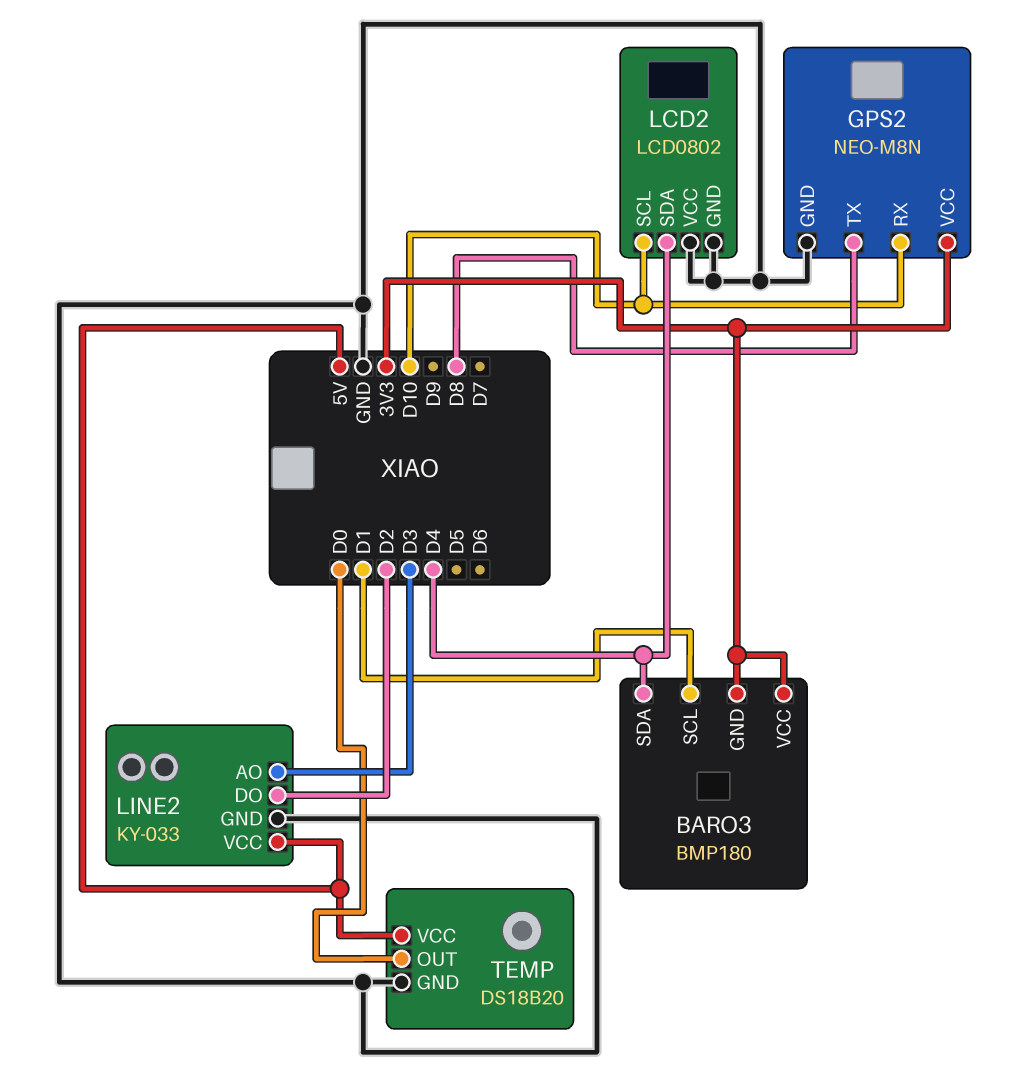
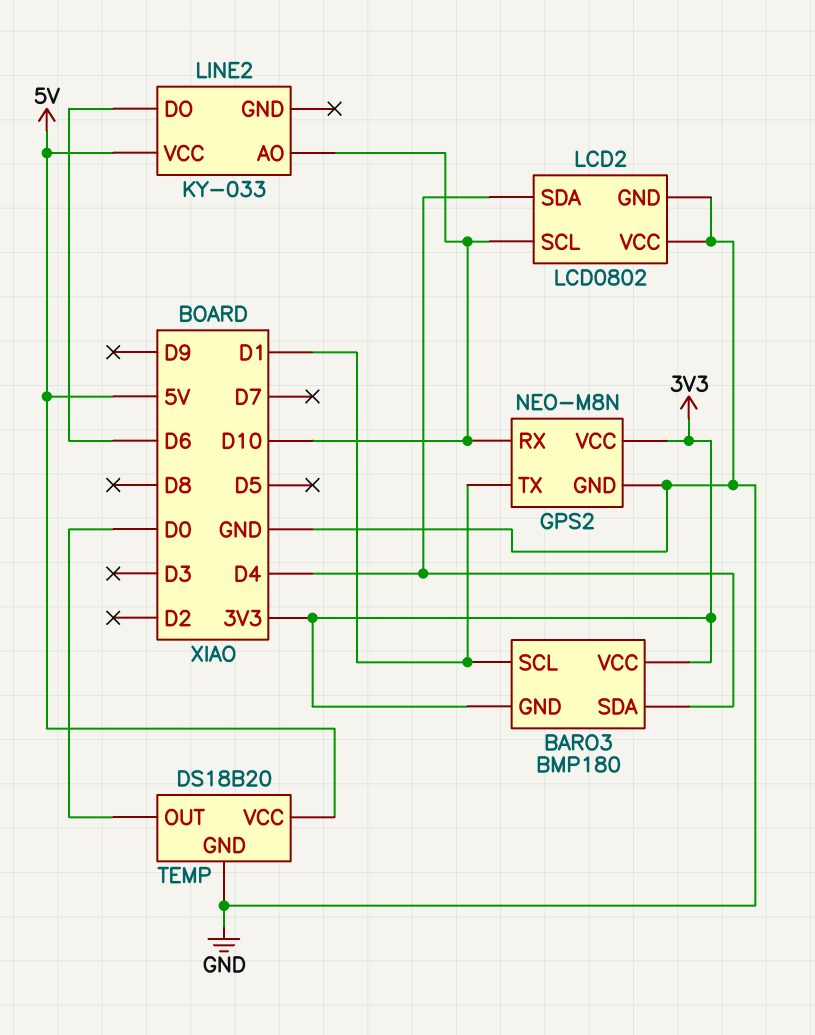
GPS2 pin TX: D8 -> D1
LINE2 pin AO: D3 -> D10
LINE2 pin DO: D2 -> D6
LINE2 pin GND: GND -> none

